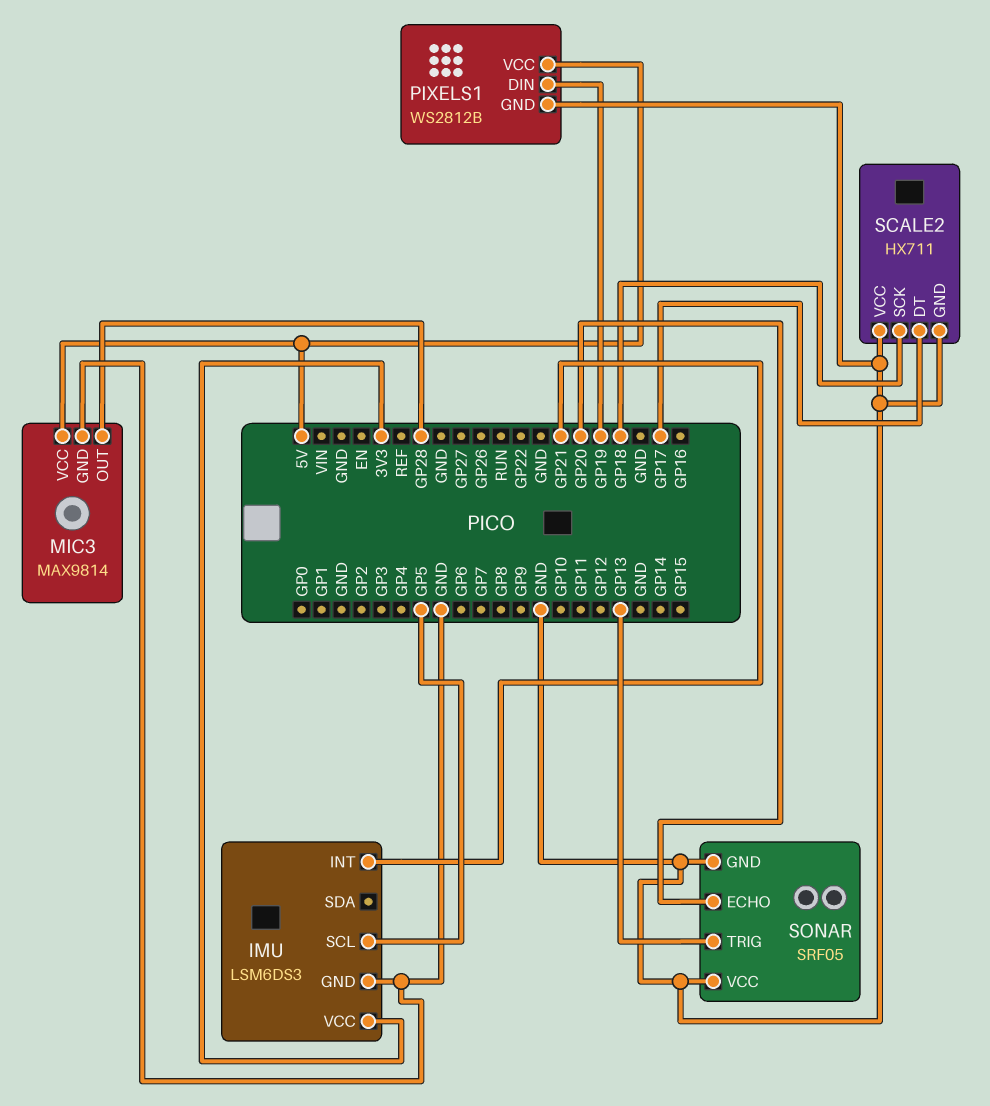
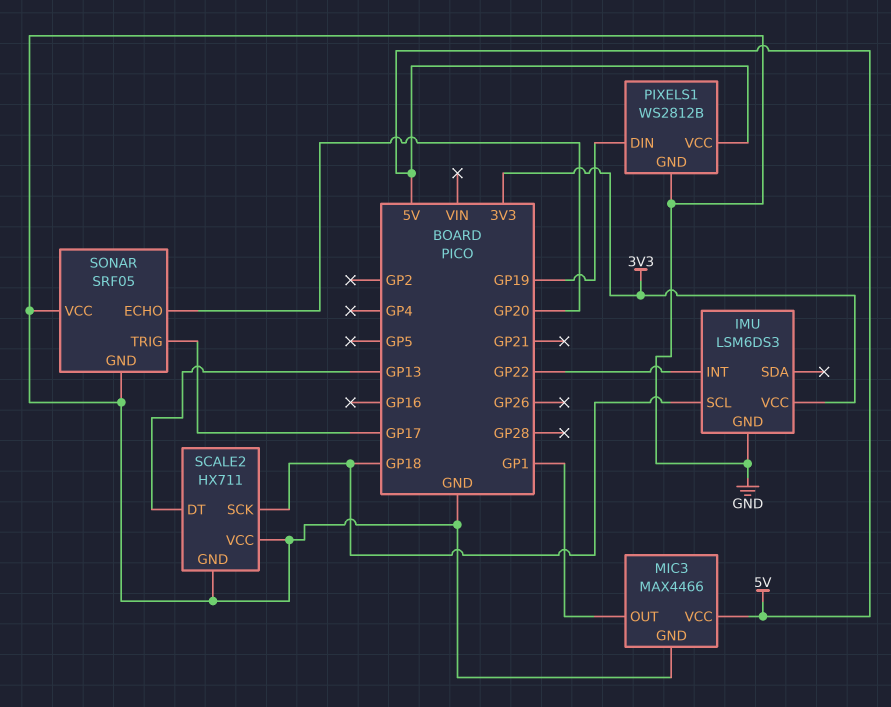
IMU pin INT: GP21 -> GP22
IMU pin SCL: GP5 -> GP18
MIC3: MAX9814 -> MAX4466
MIC3 pin OUT: GP28 -> GP1
SCALE2 pin DT: GP17 -> GP13
SONAR pin TRIG: GP13 -> GP17

